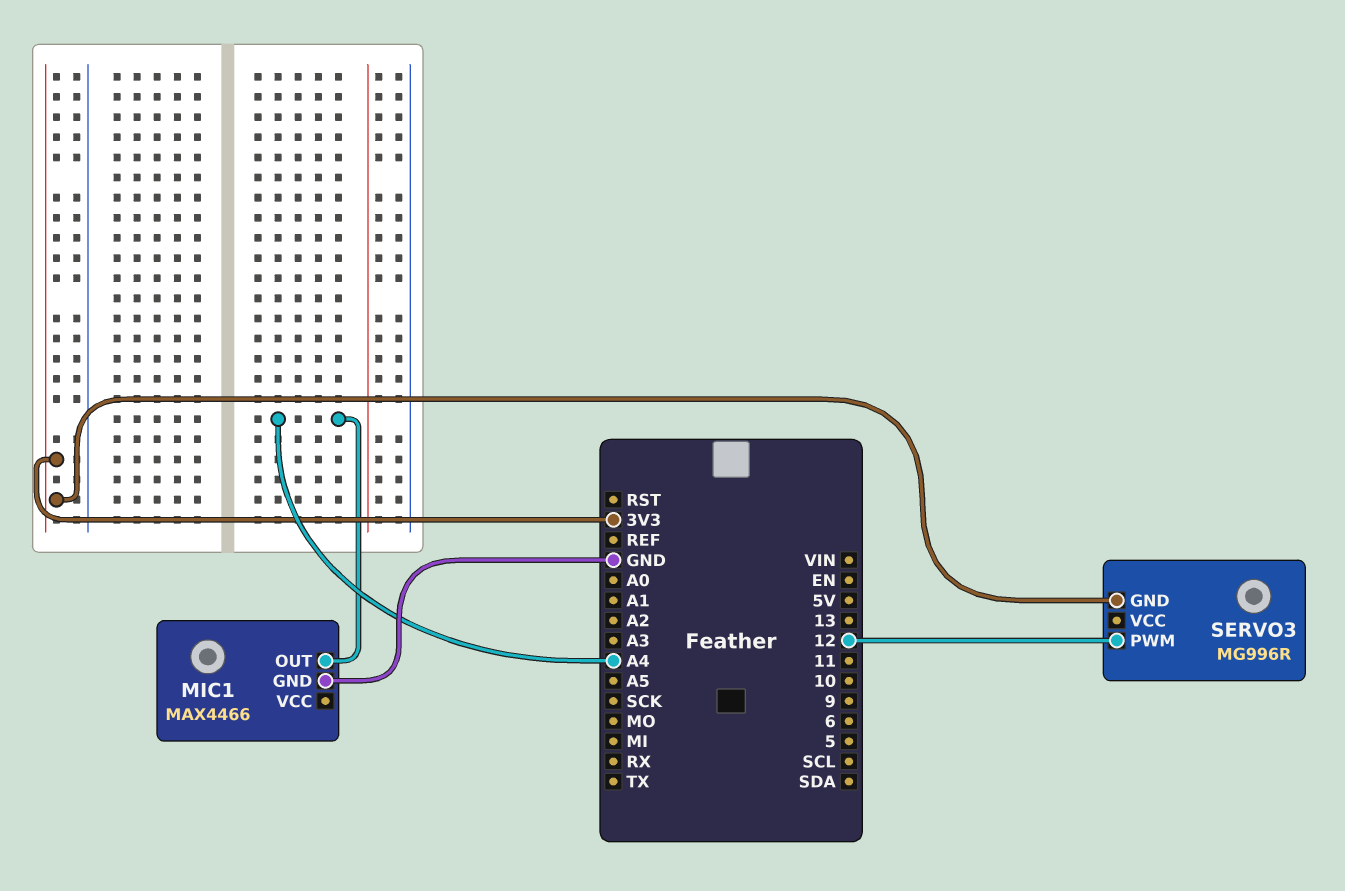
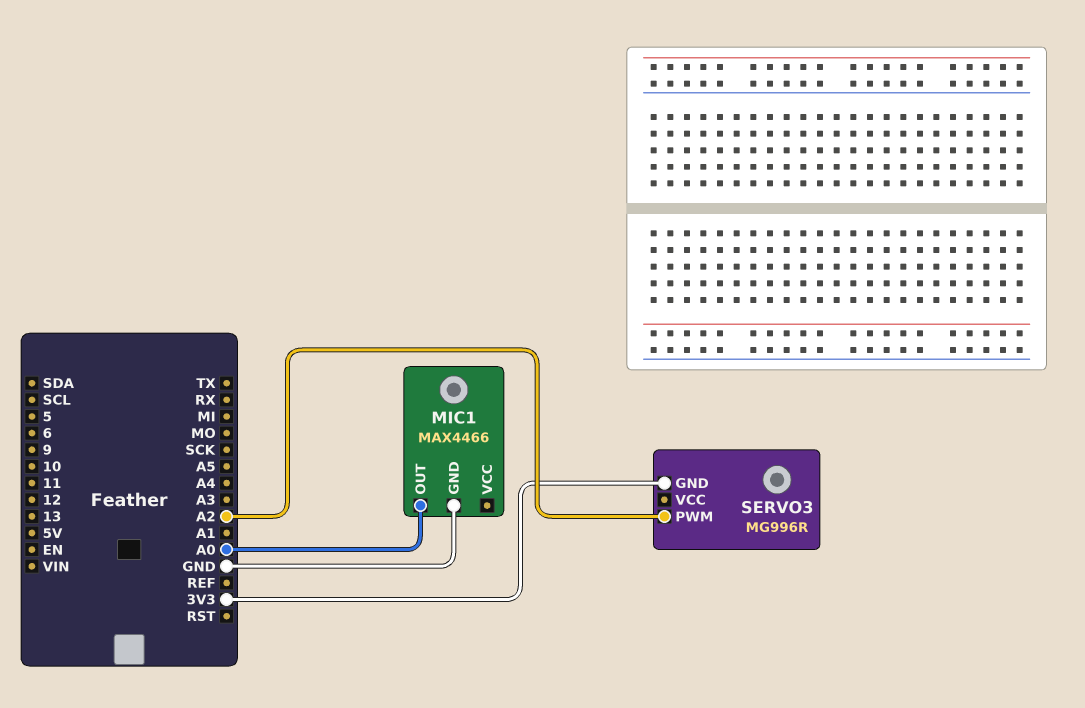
MIC1 pin OUT: A4 -> A0
SERVO3 pin PWM: 12 -> A2

